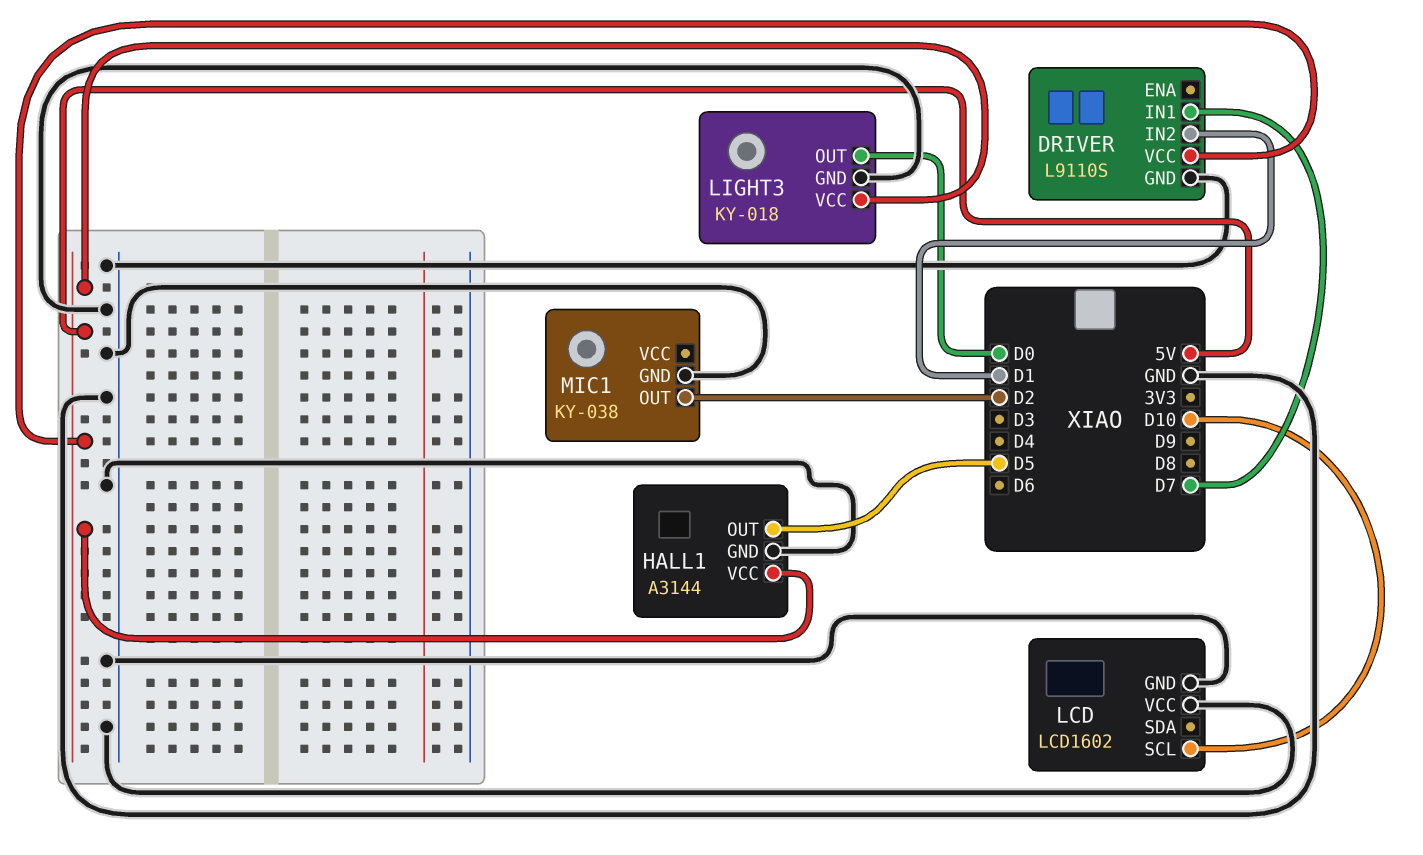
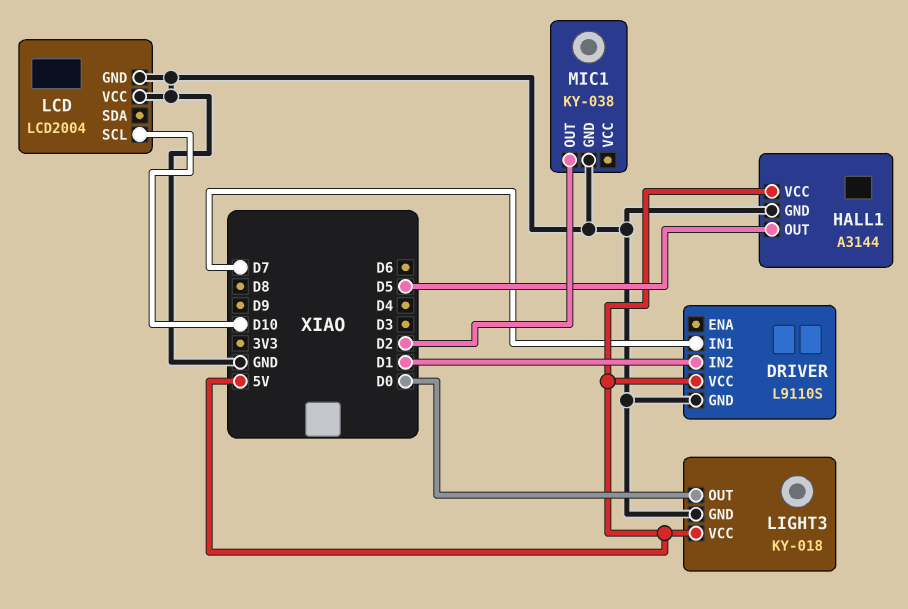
LCD: LCD1602 -> LCD2004

